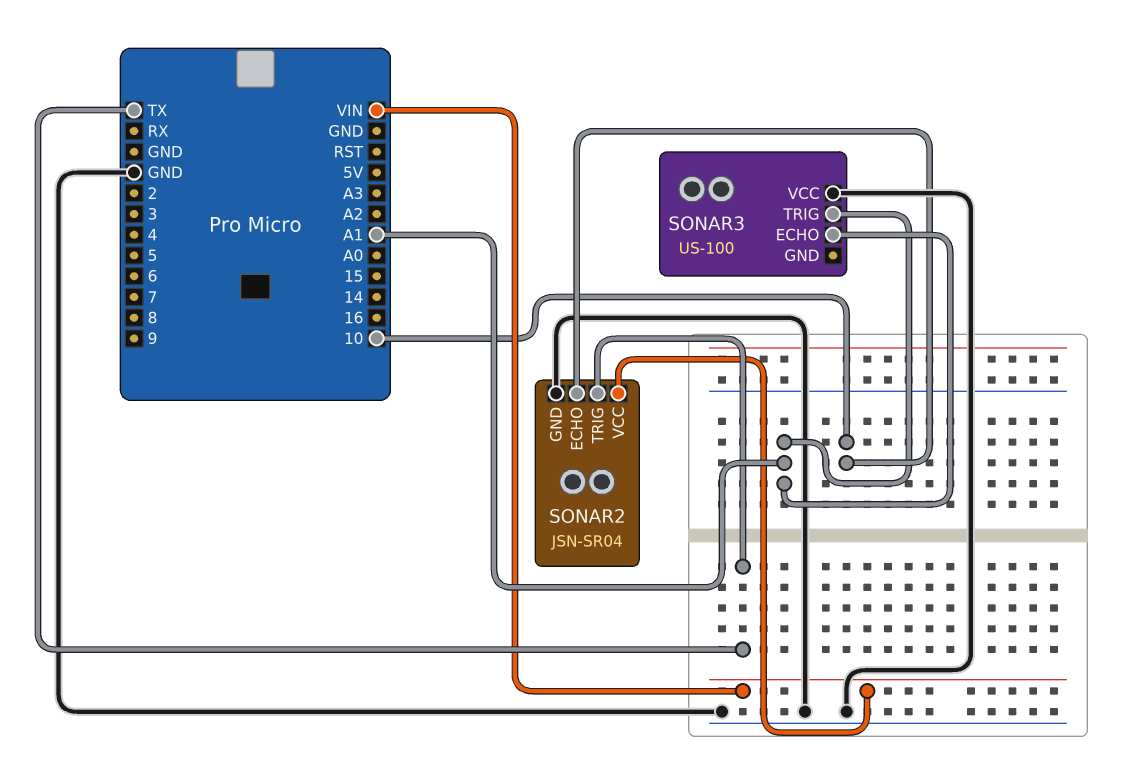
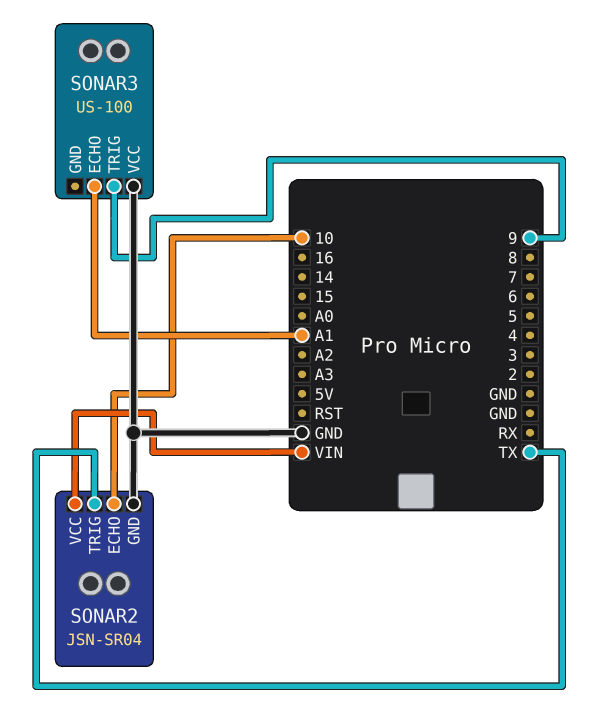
SONAR3 pin TRIG: A1 -> 9

